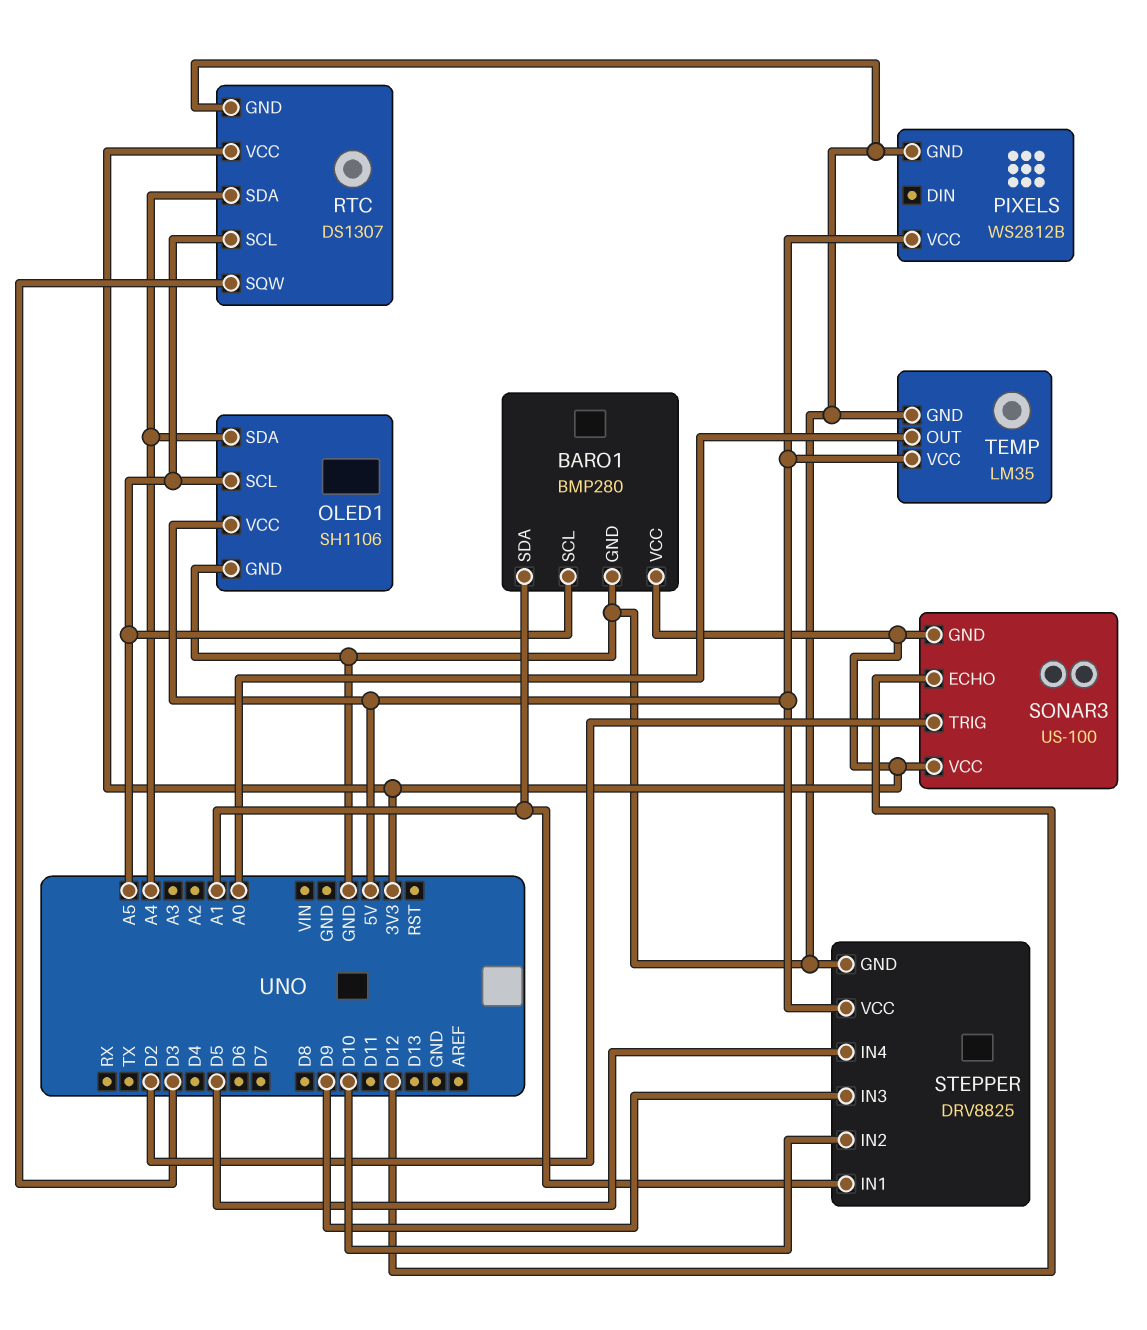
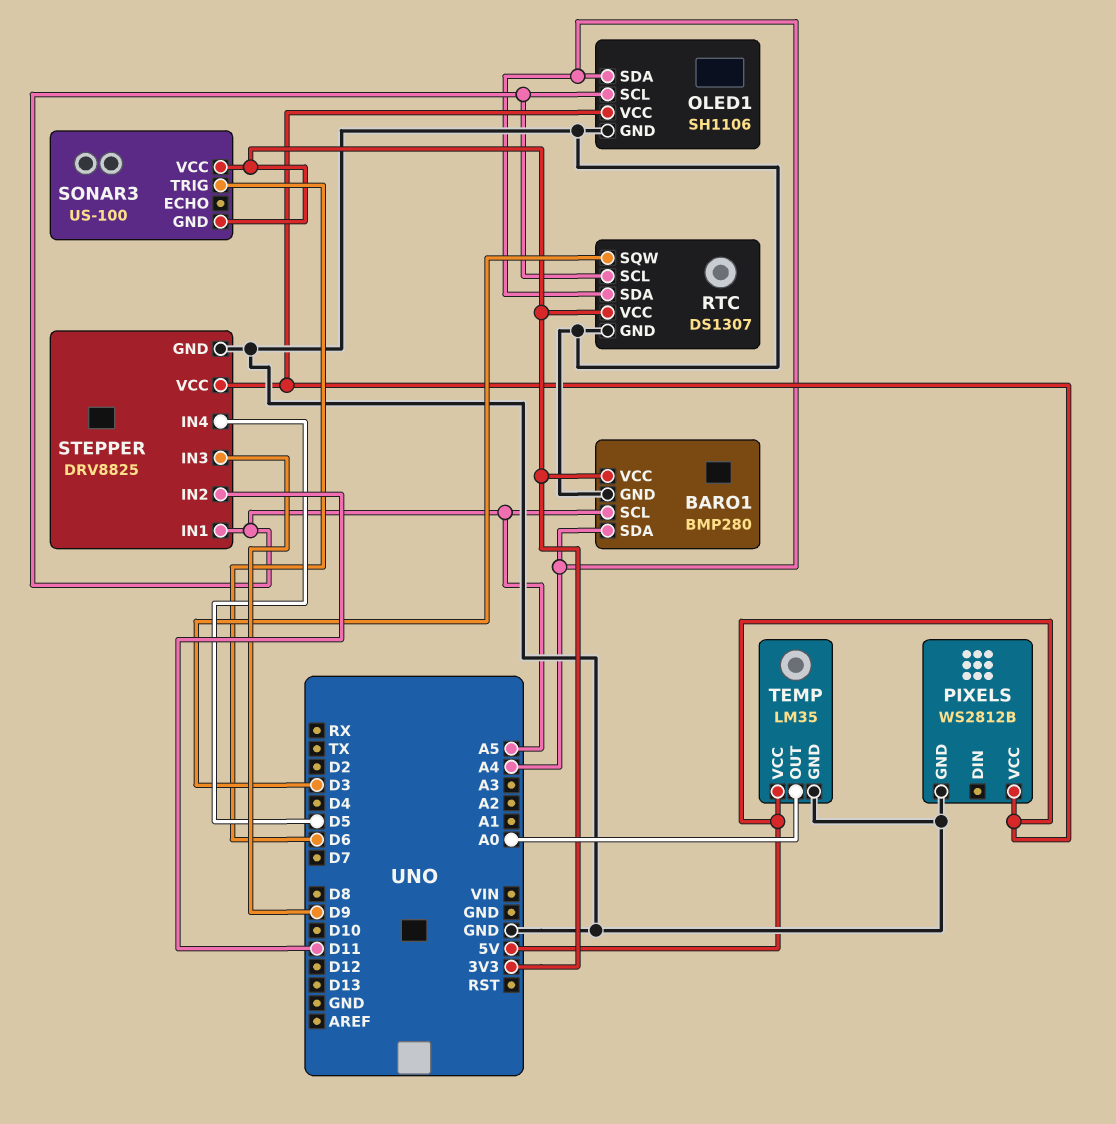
BARO1 pin SDA: A1 -> A4
SONAR3 pin ECHO: D12 -> none
SONAR3 pin TRIG: D2 -> D6
STEPPER pin IN1: A1 -> A5
STEPPER pin IN2: D10 -> D11

